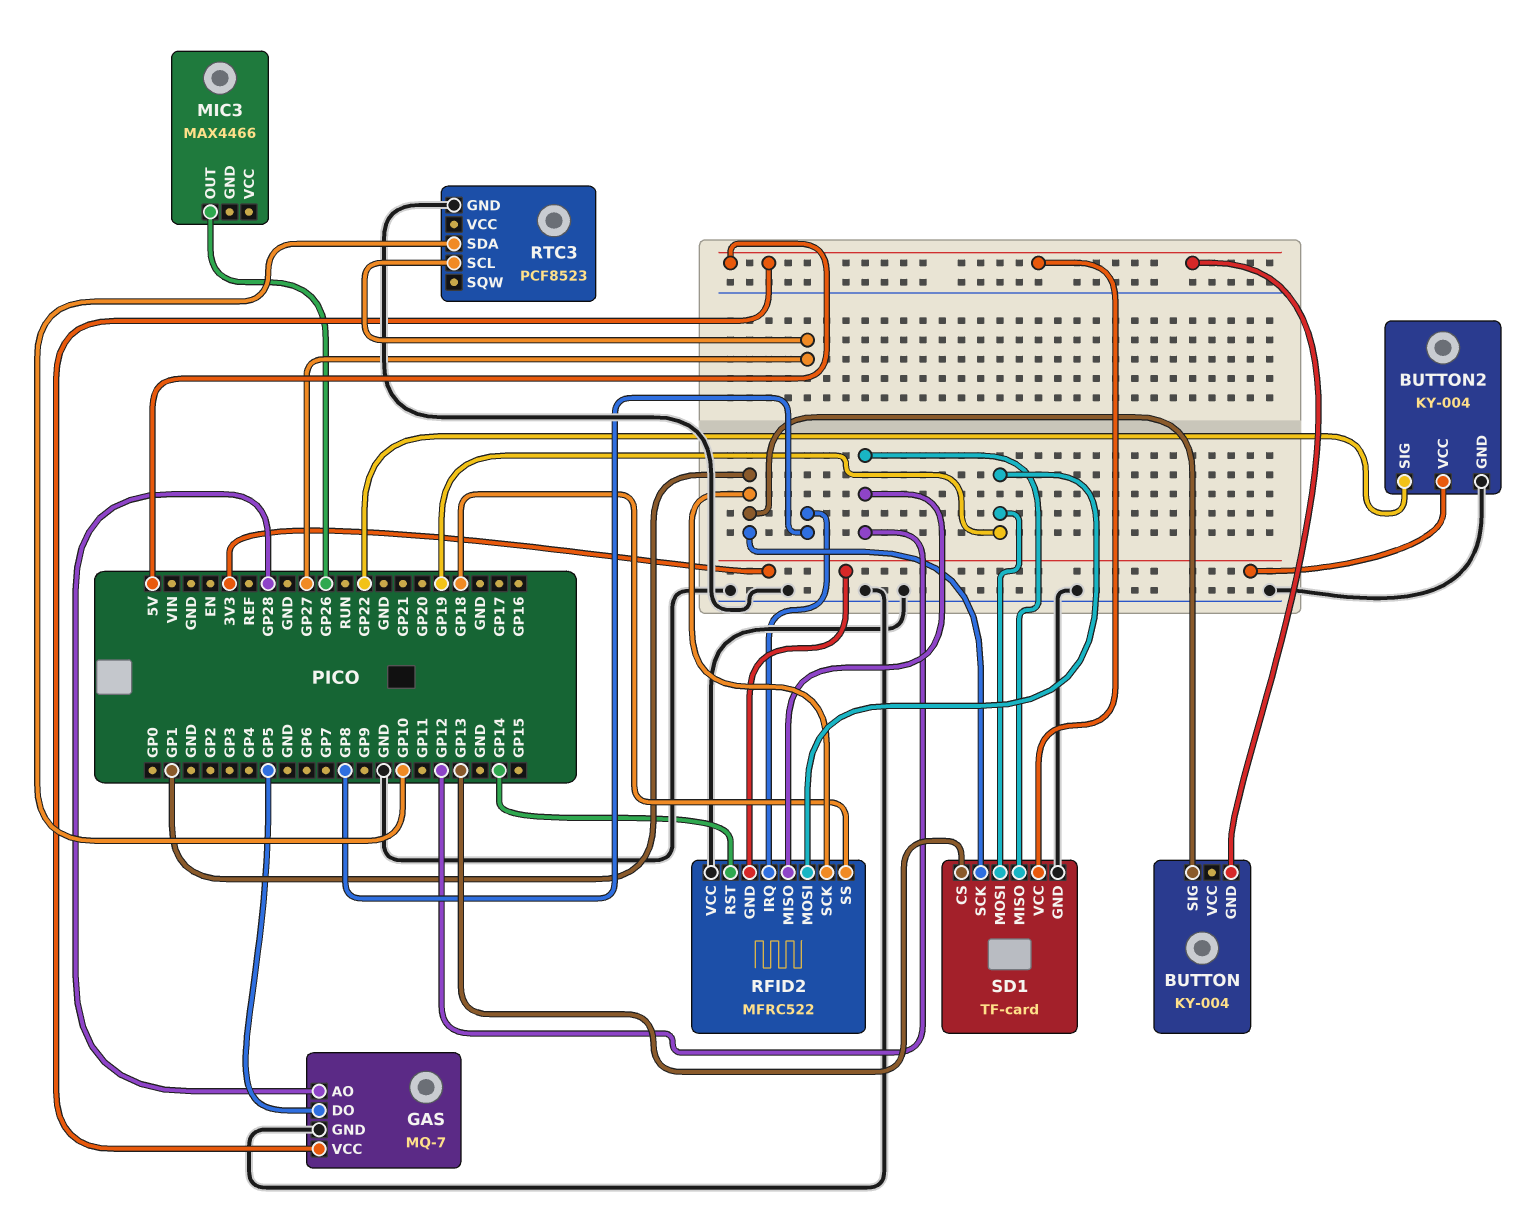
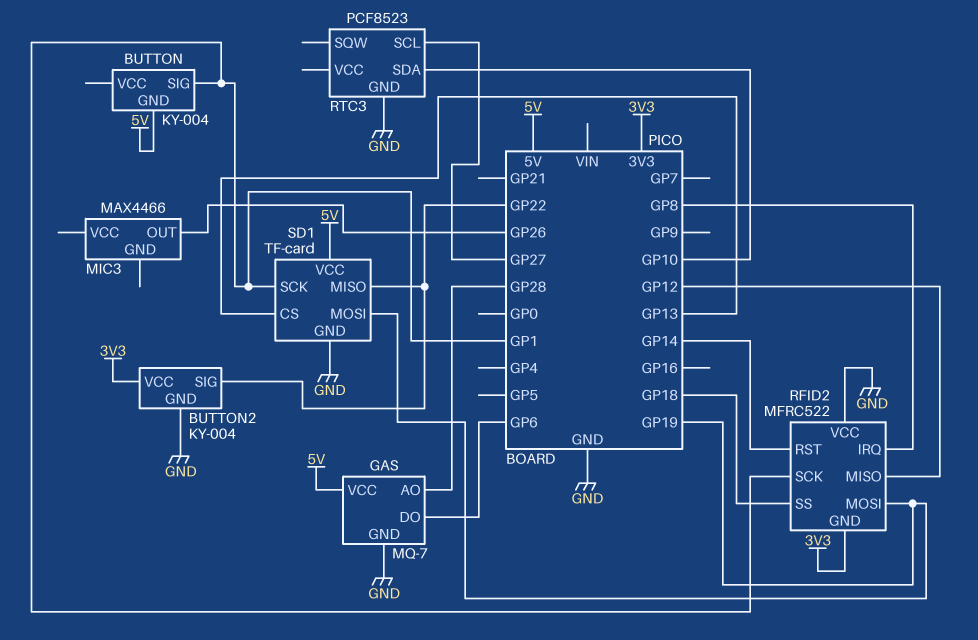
GAS pin DO: GP5 -> GP6
SD1 pin MISO: GP12 -> GP22

